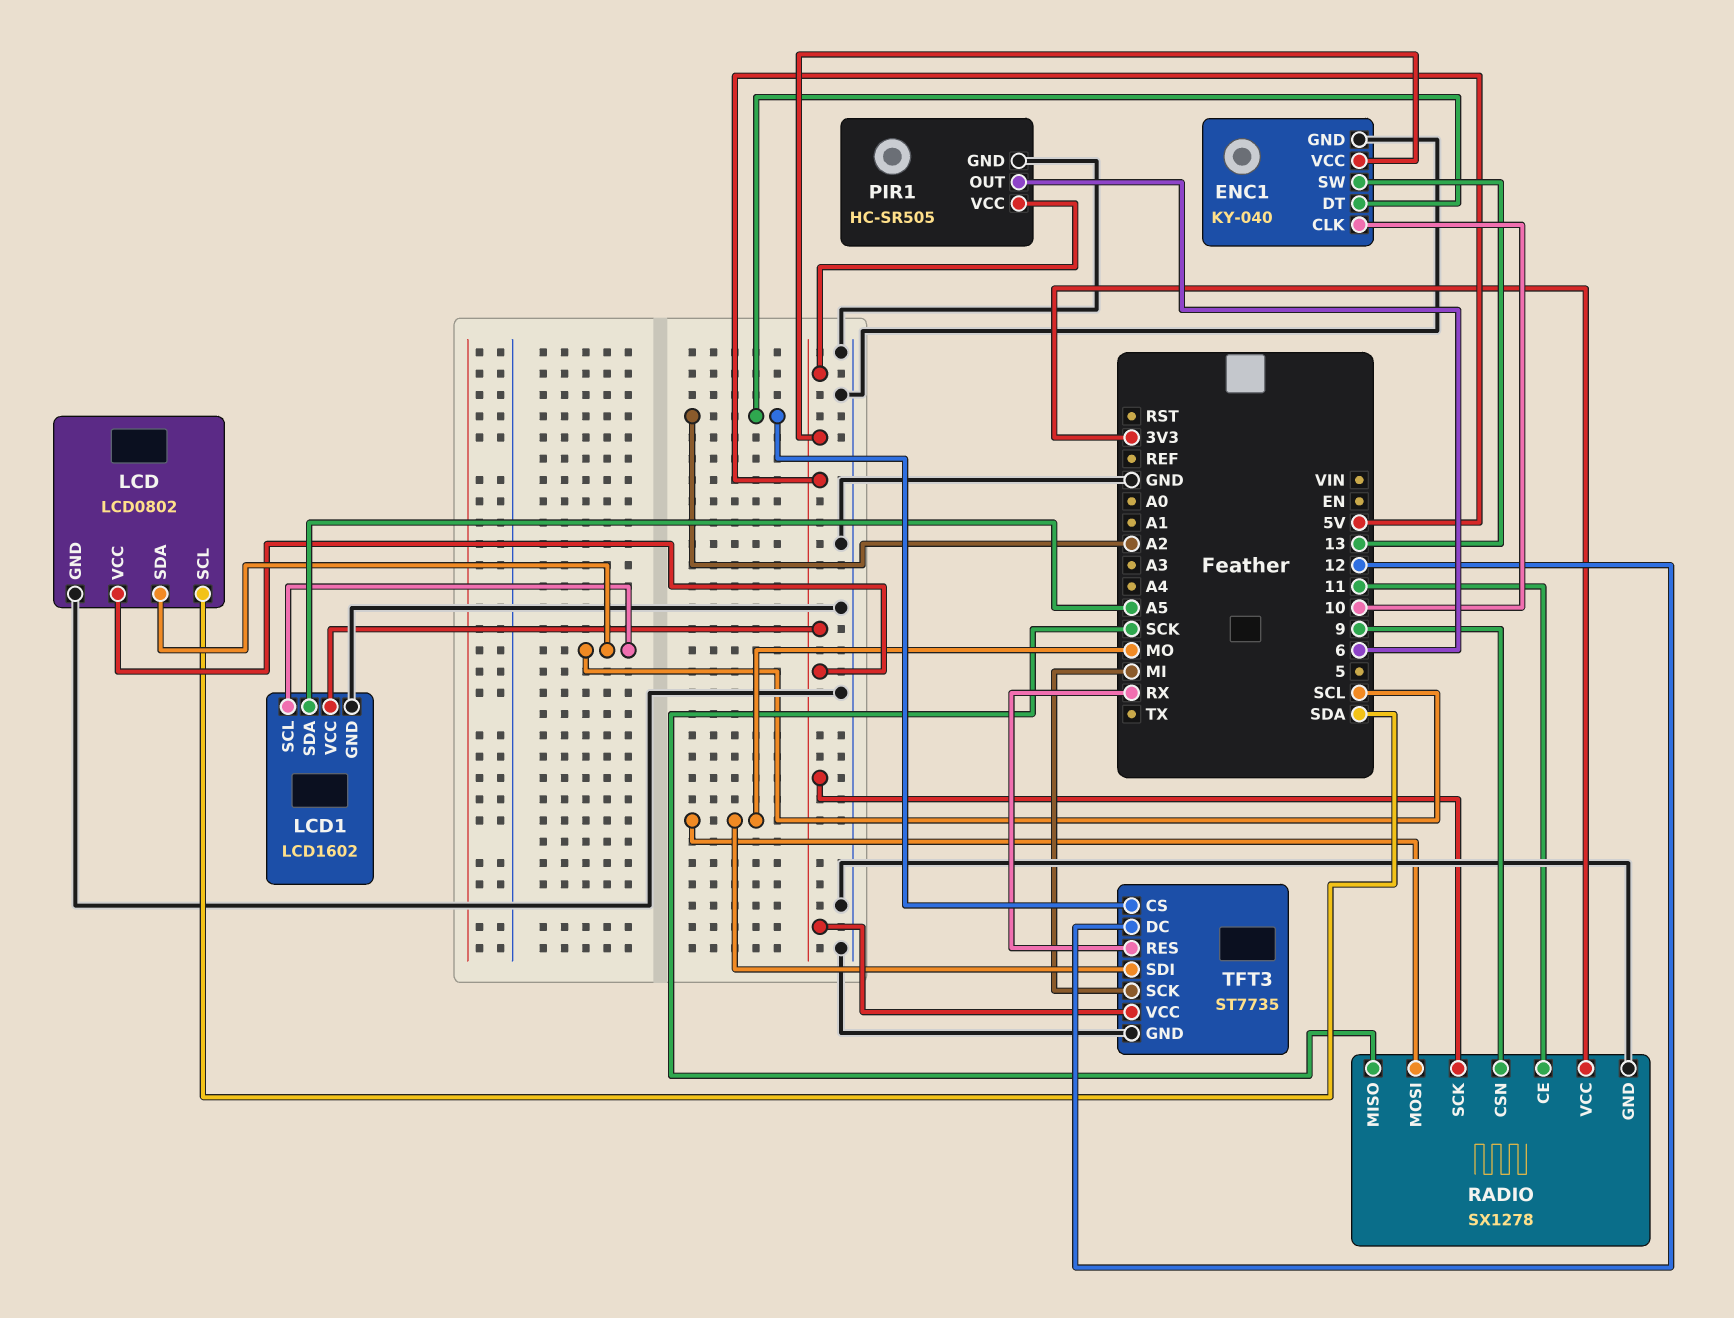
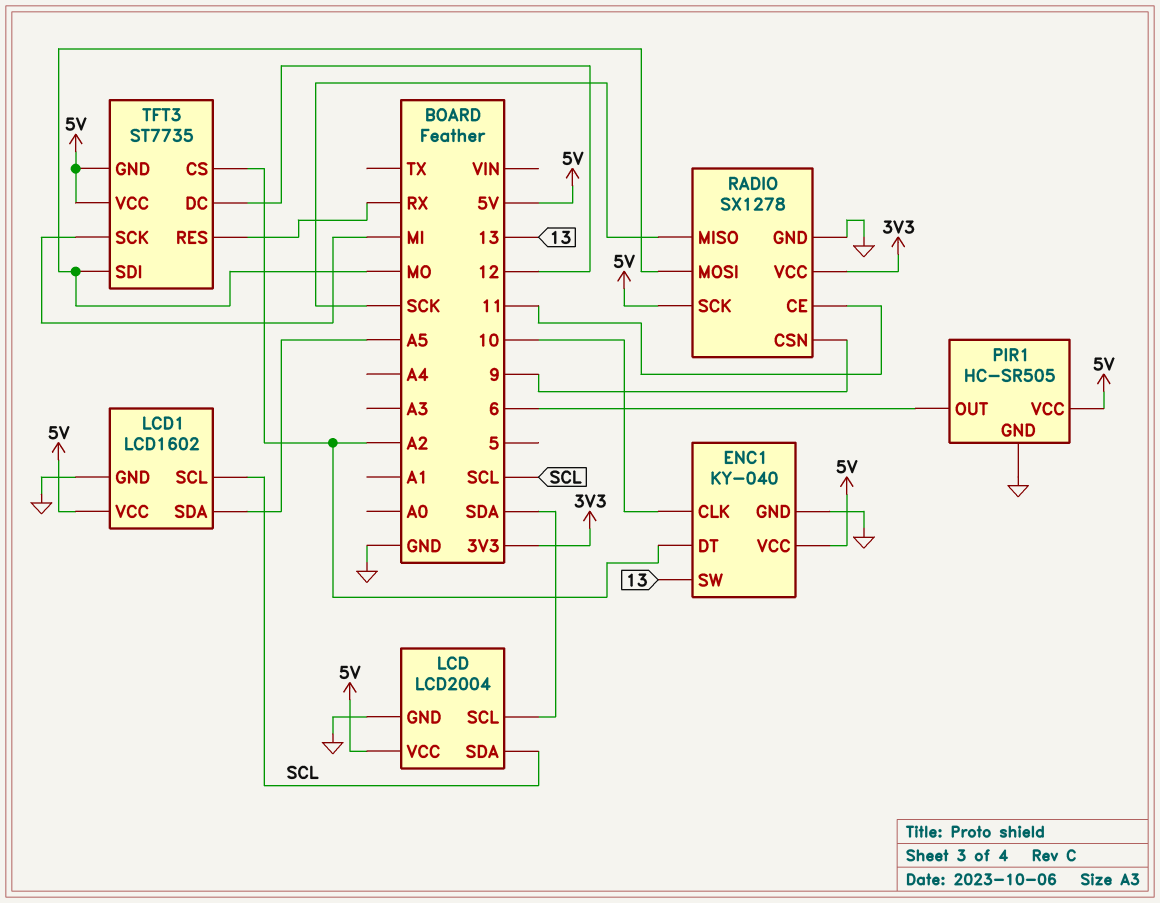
LCD: LCD0802 -> LCD2004
TFT3 pin GND: GND -> 5V

